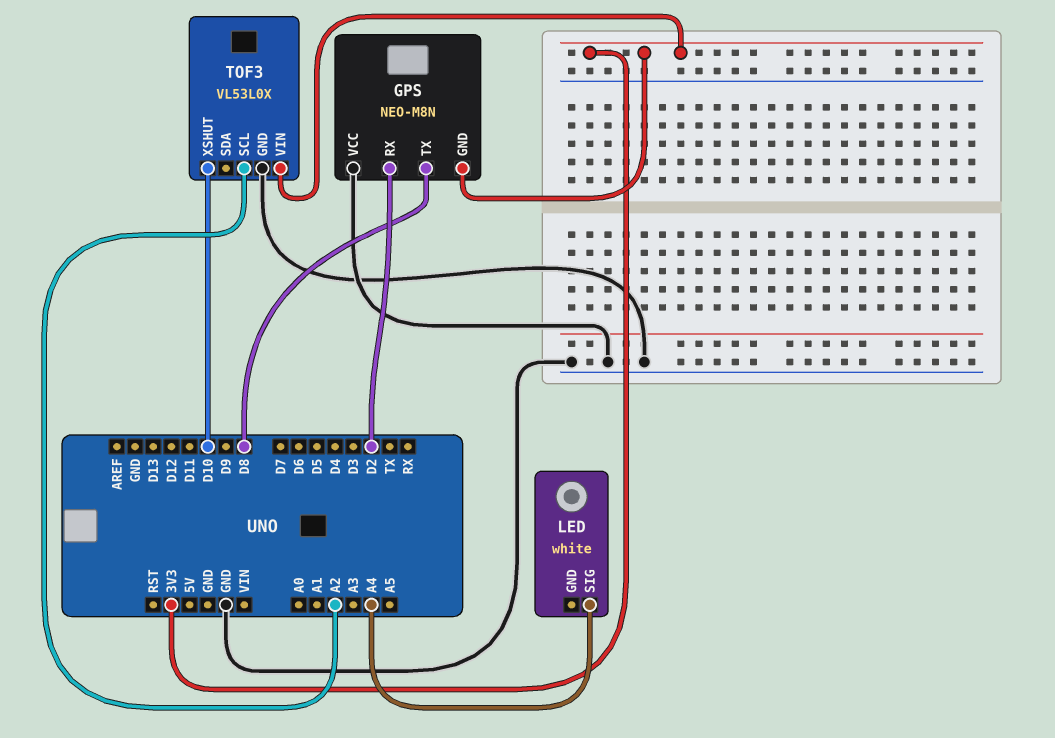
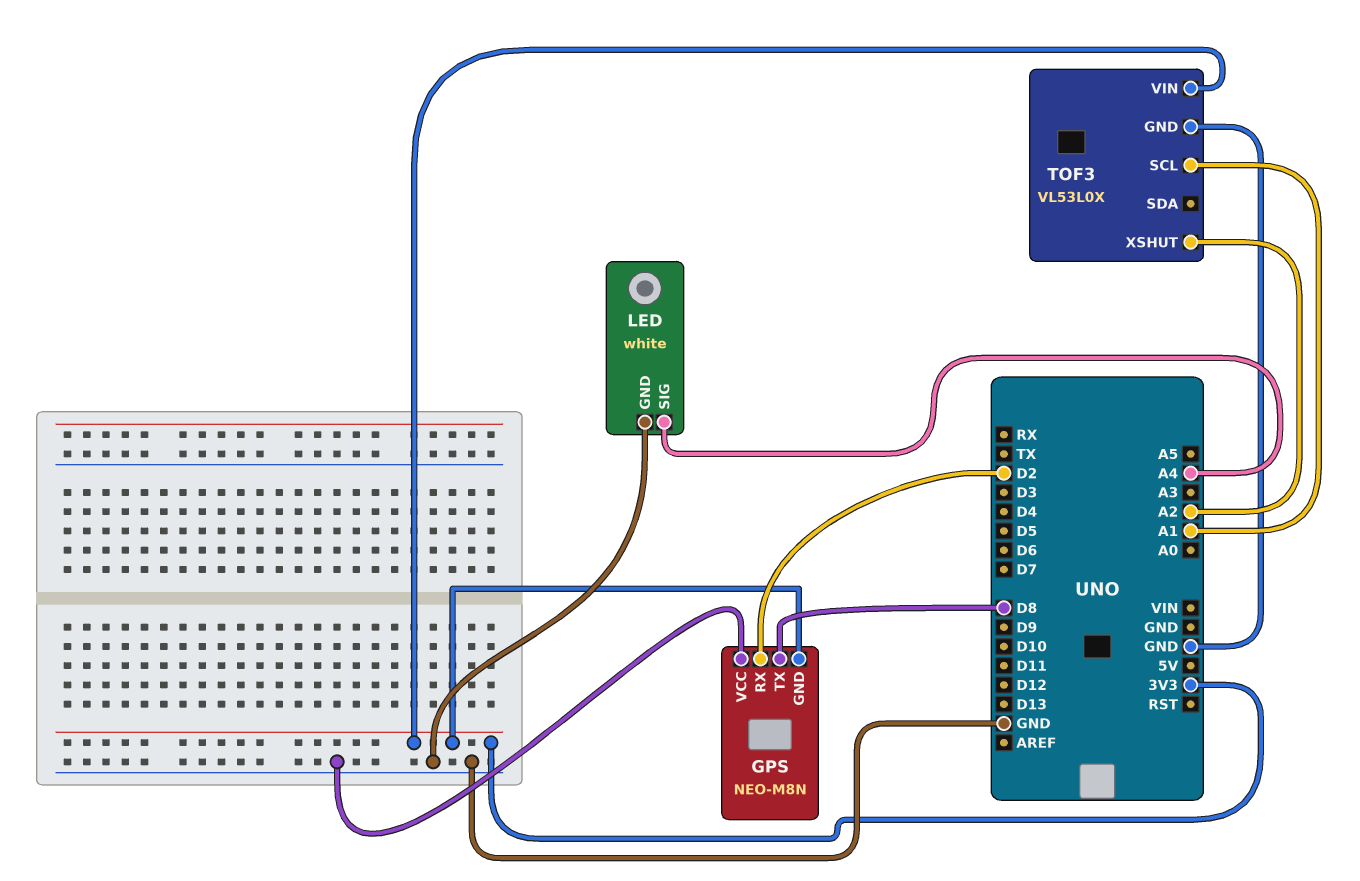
LED pin GND: none -> GND
TOF3 pin SCL: A2 -> A1
TOF3 pin XSHUT: D10 -> A2

